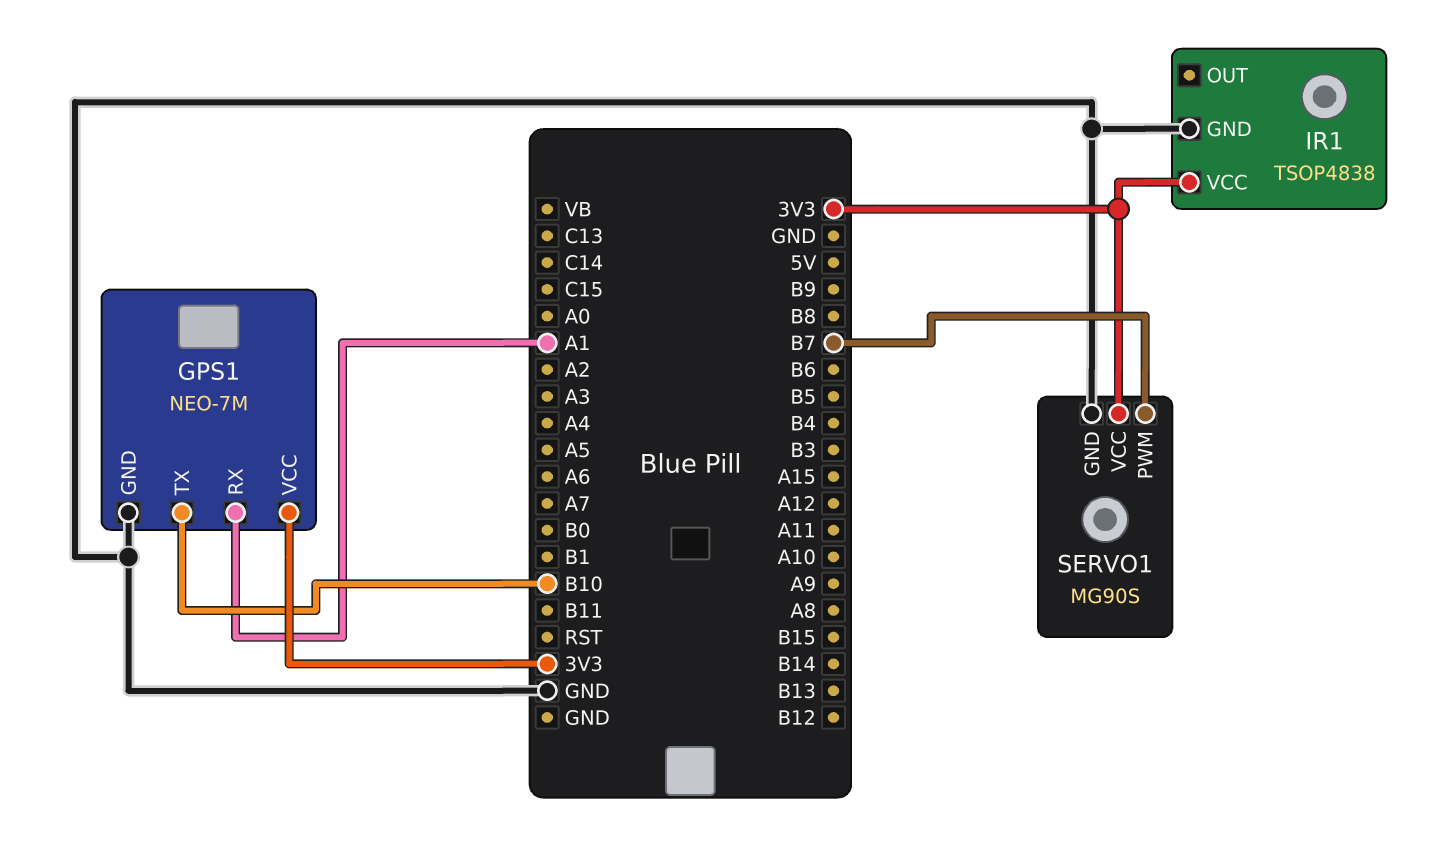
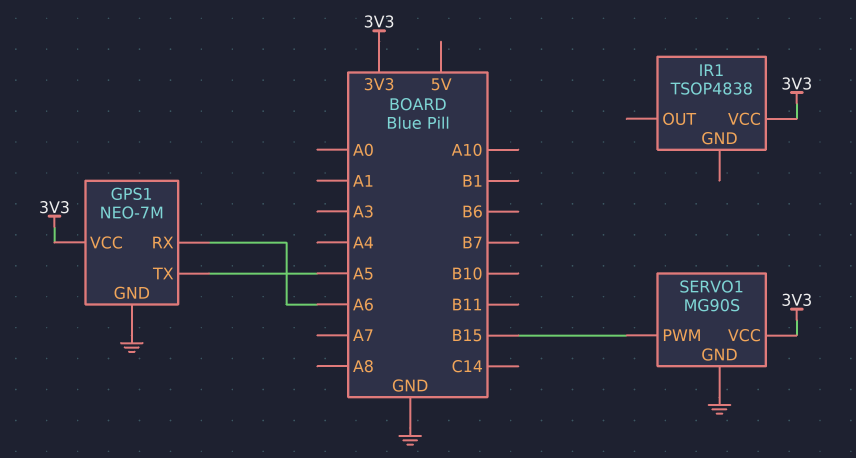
GPS1 pin RX: A1 -> A6
GPS1 pin TX: B10 -> A5
IR1 pin GND: GND -> none
SERVO1 pin PWM: B7 -> B15

